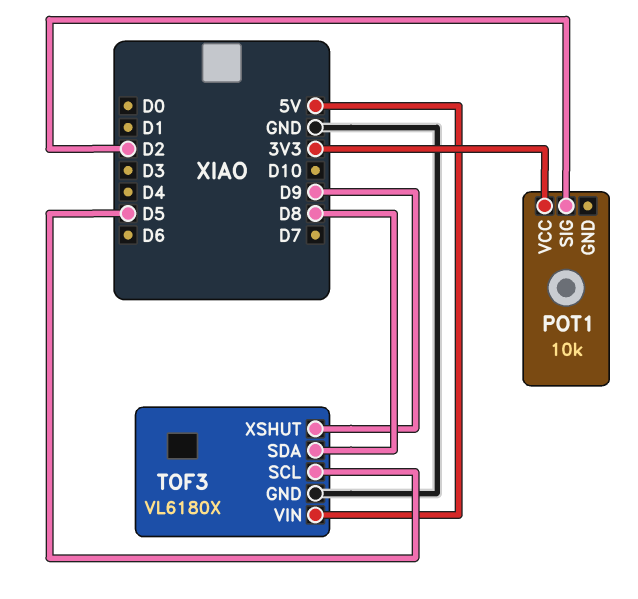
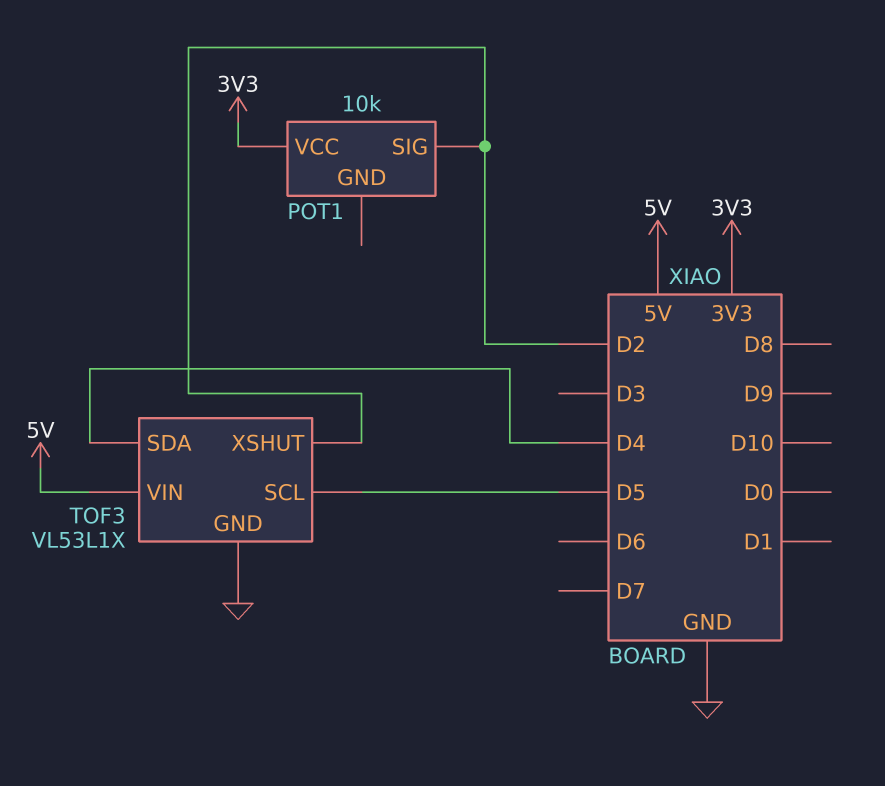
TOF3: VL6180X -> VL53L1X
TOF3 pin SDA: D8 -> D4
TOF3 pin XSHUT: D9 -> D2

